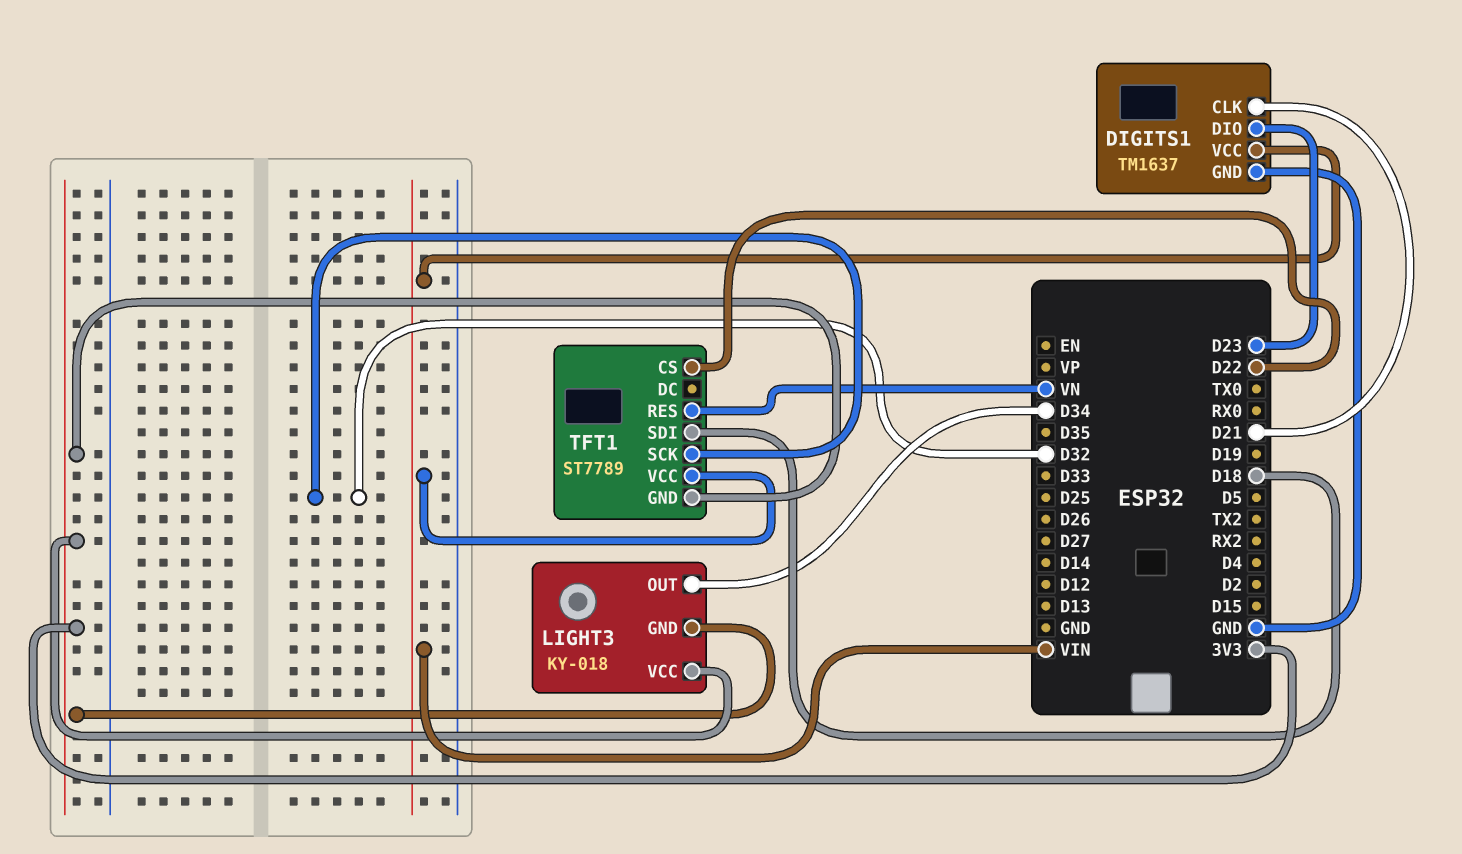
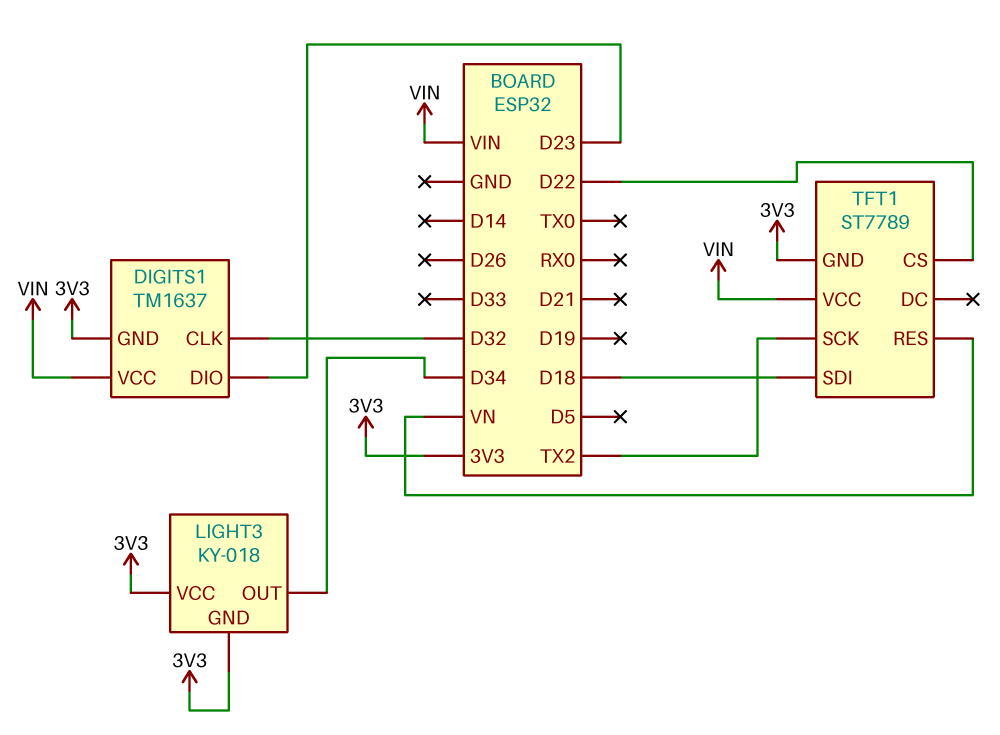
DIGITS1 pin CLK: D21 -> D32
DIGITS1 pin GND: GND -> 3V3
TFT1 pin SCK: D32 -> TX2

